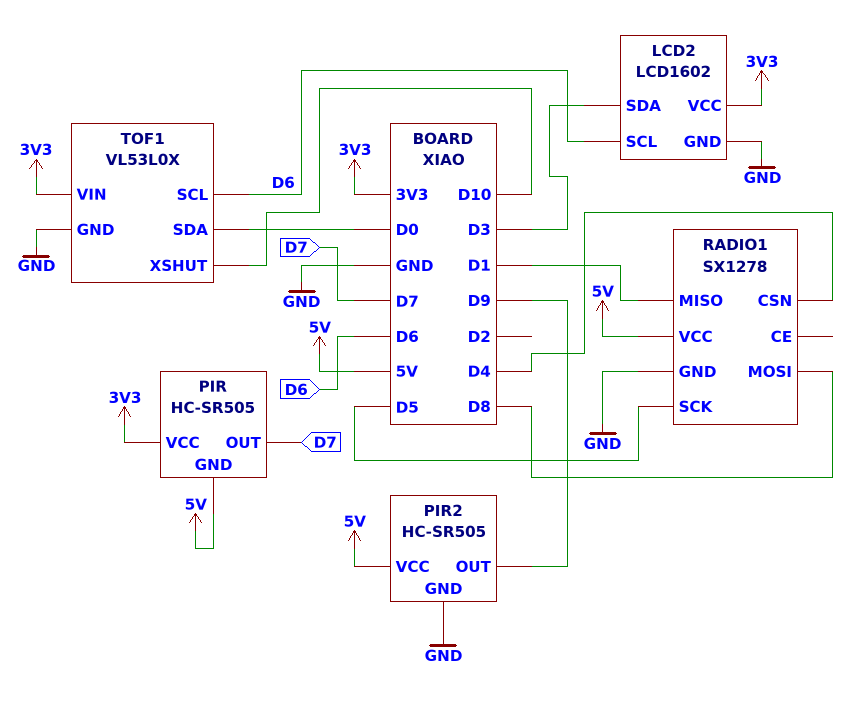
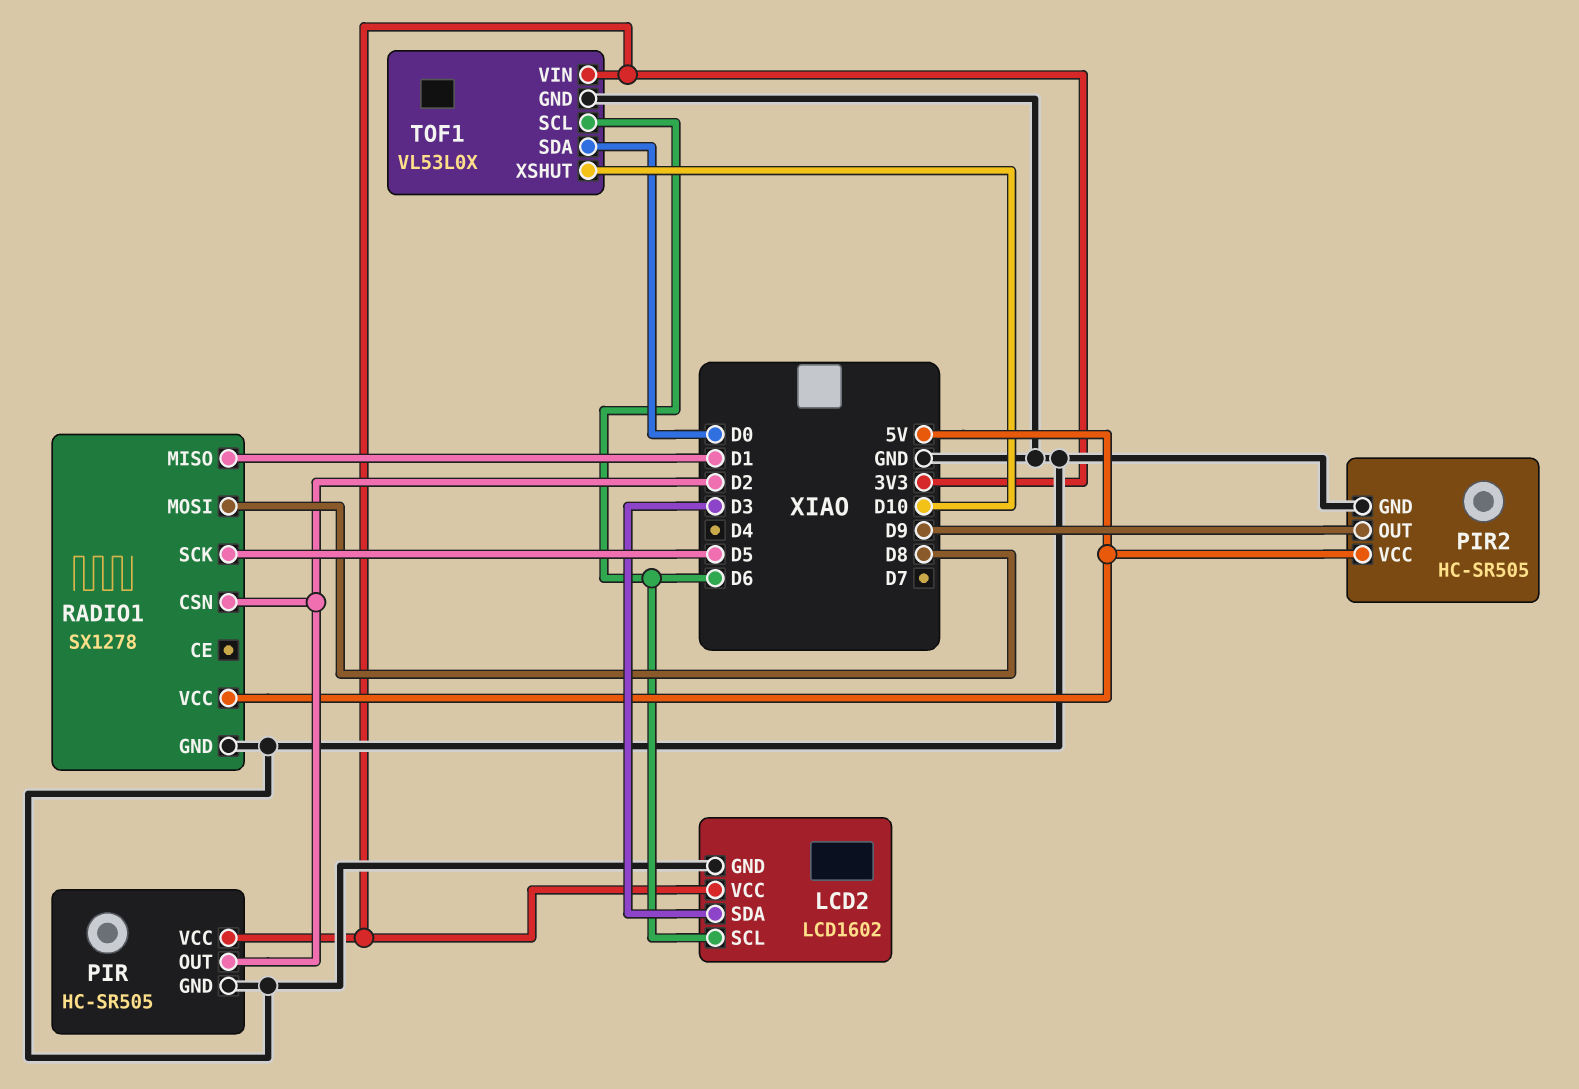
PIR pin GND: 5V -> GND
PIR pin OUT: D7 -> D2
RADIO1 pin CSN: D4 -> D2

